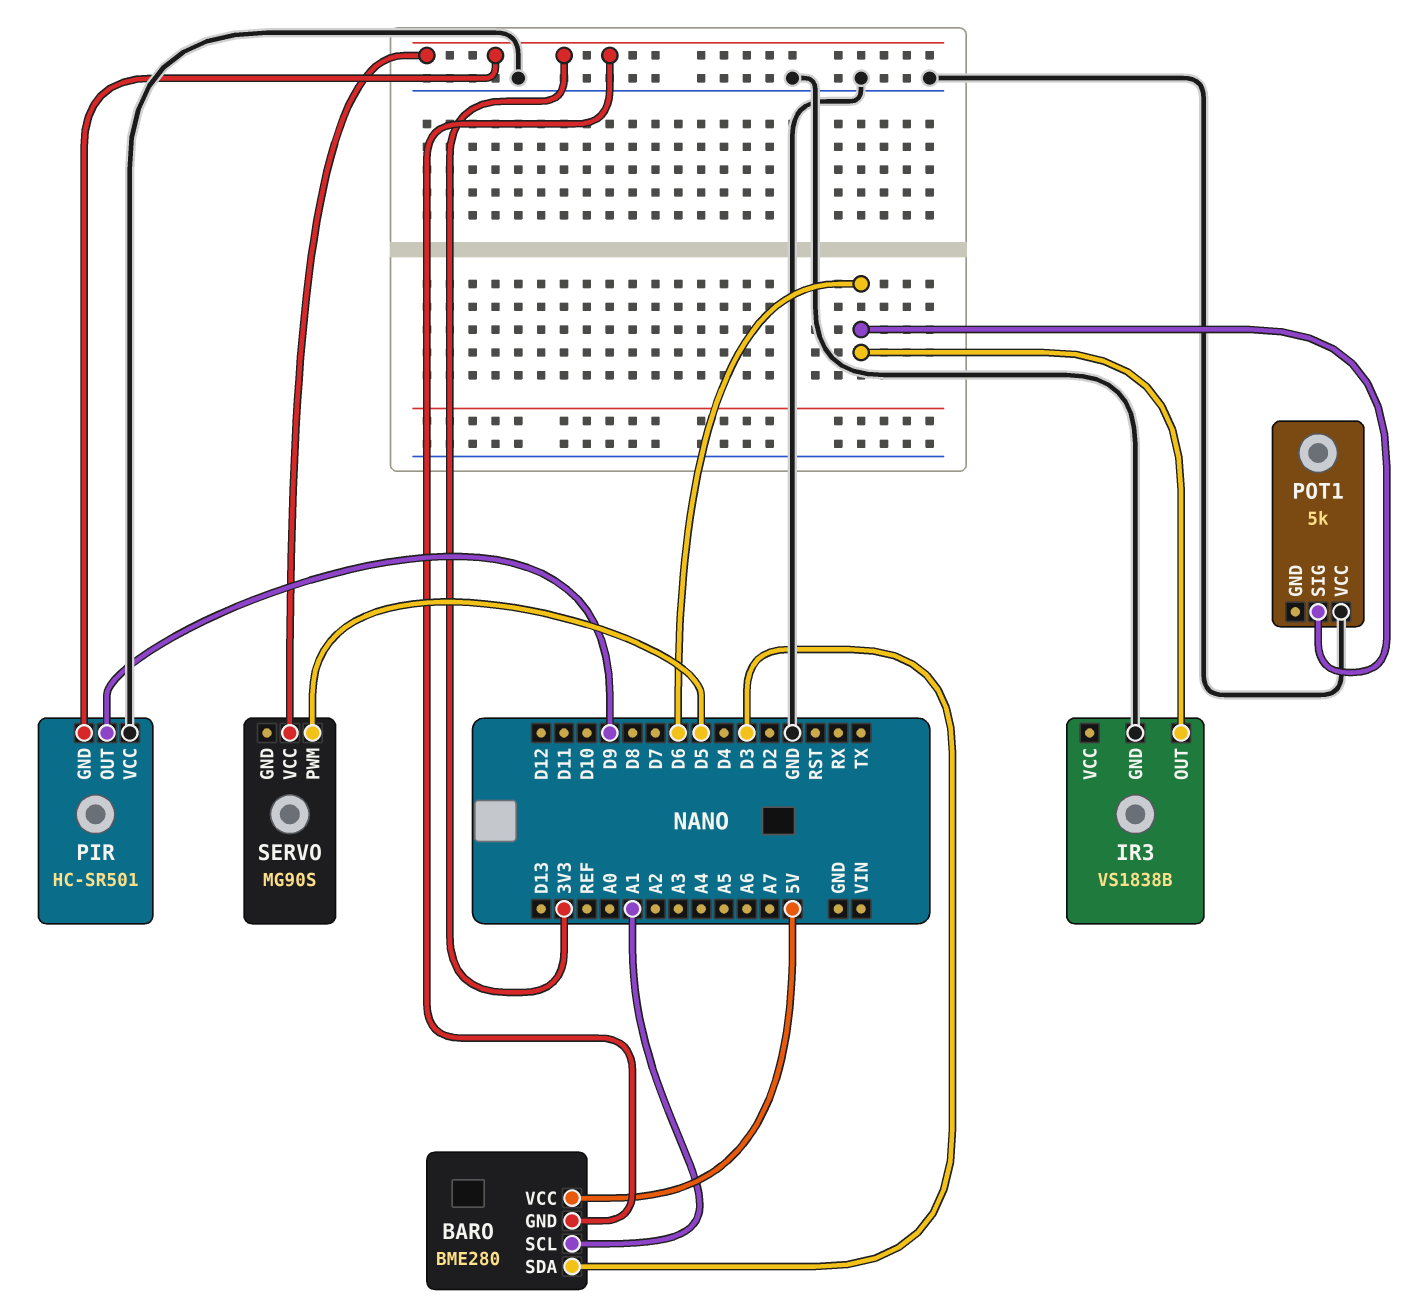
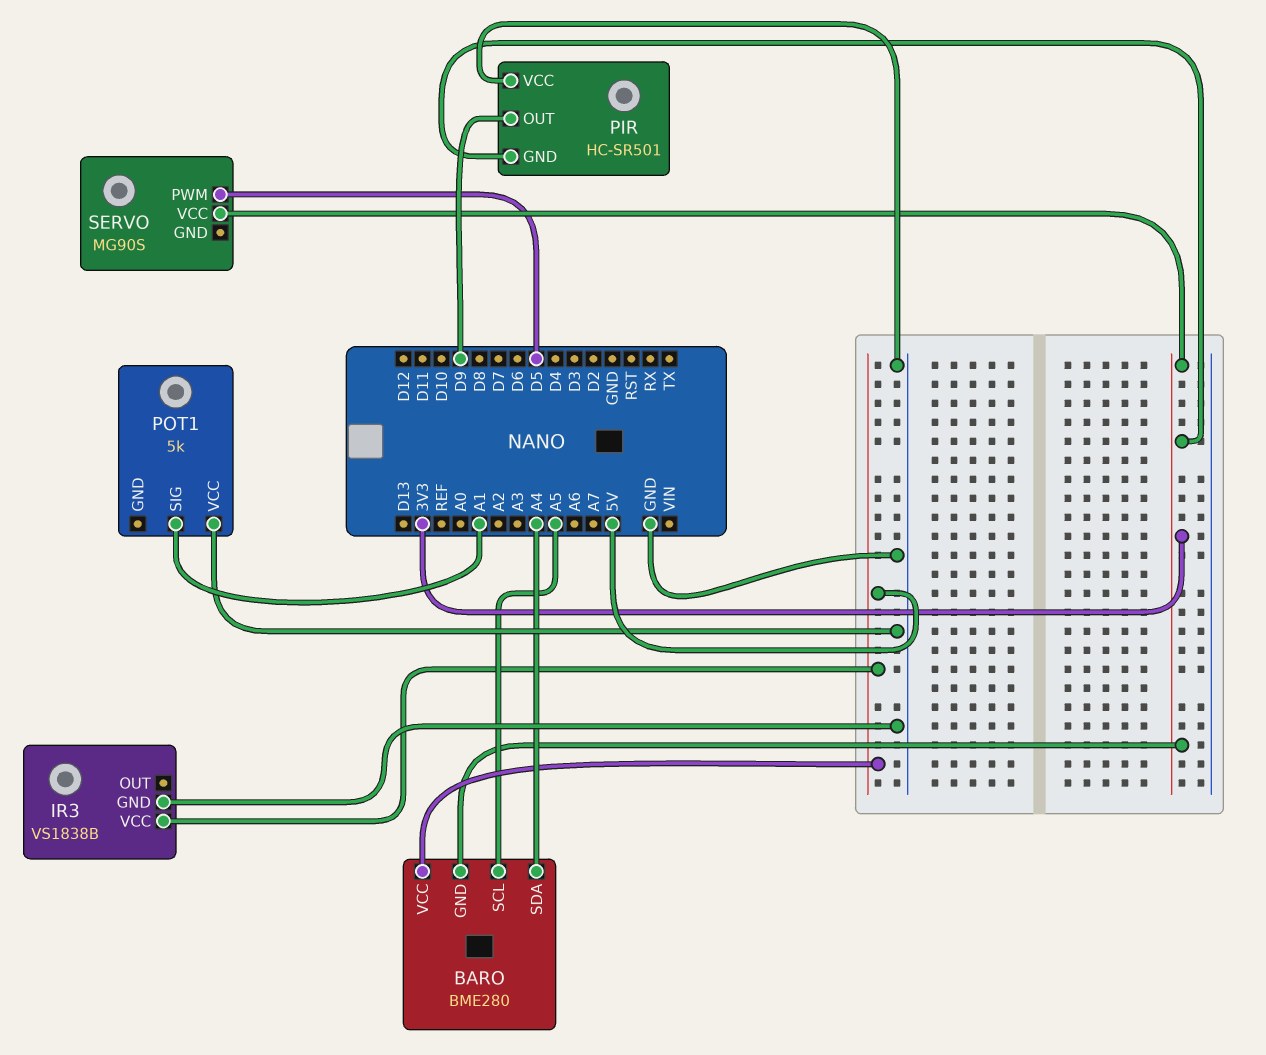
BARO pin SCL: A1 -> A5
BARO pin SDA: D3 -> A4
IR3 pin OUT: D6 -> none
IR3 pin VCC: none -> 5V
POT1 pin SIG: D6 -> A1

